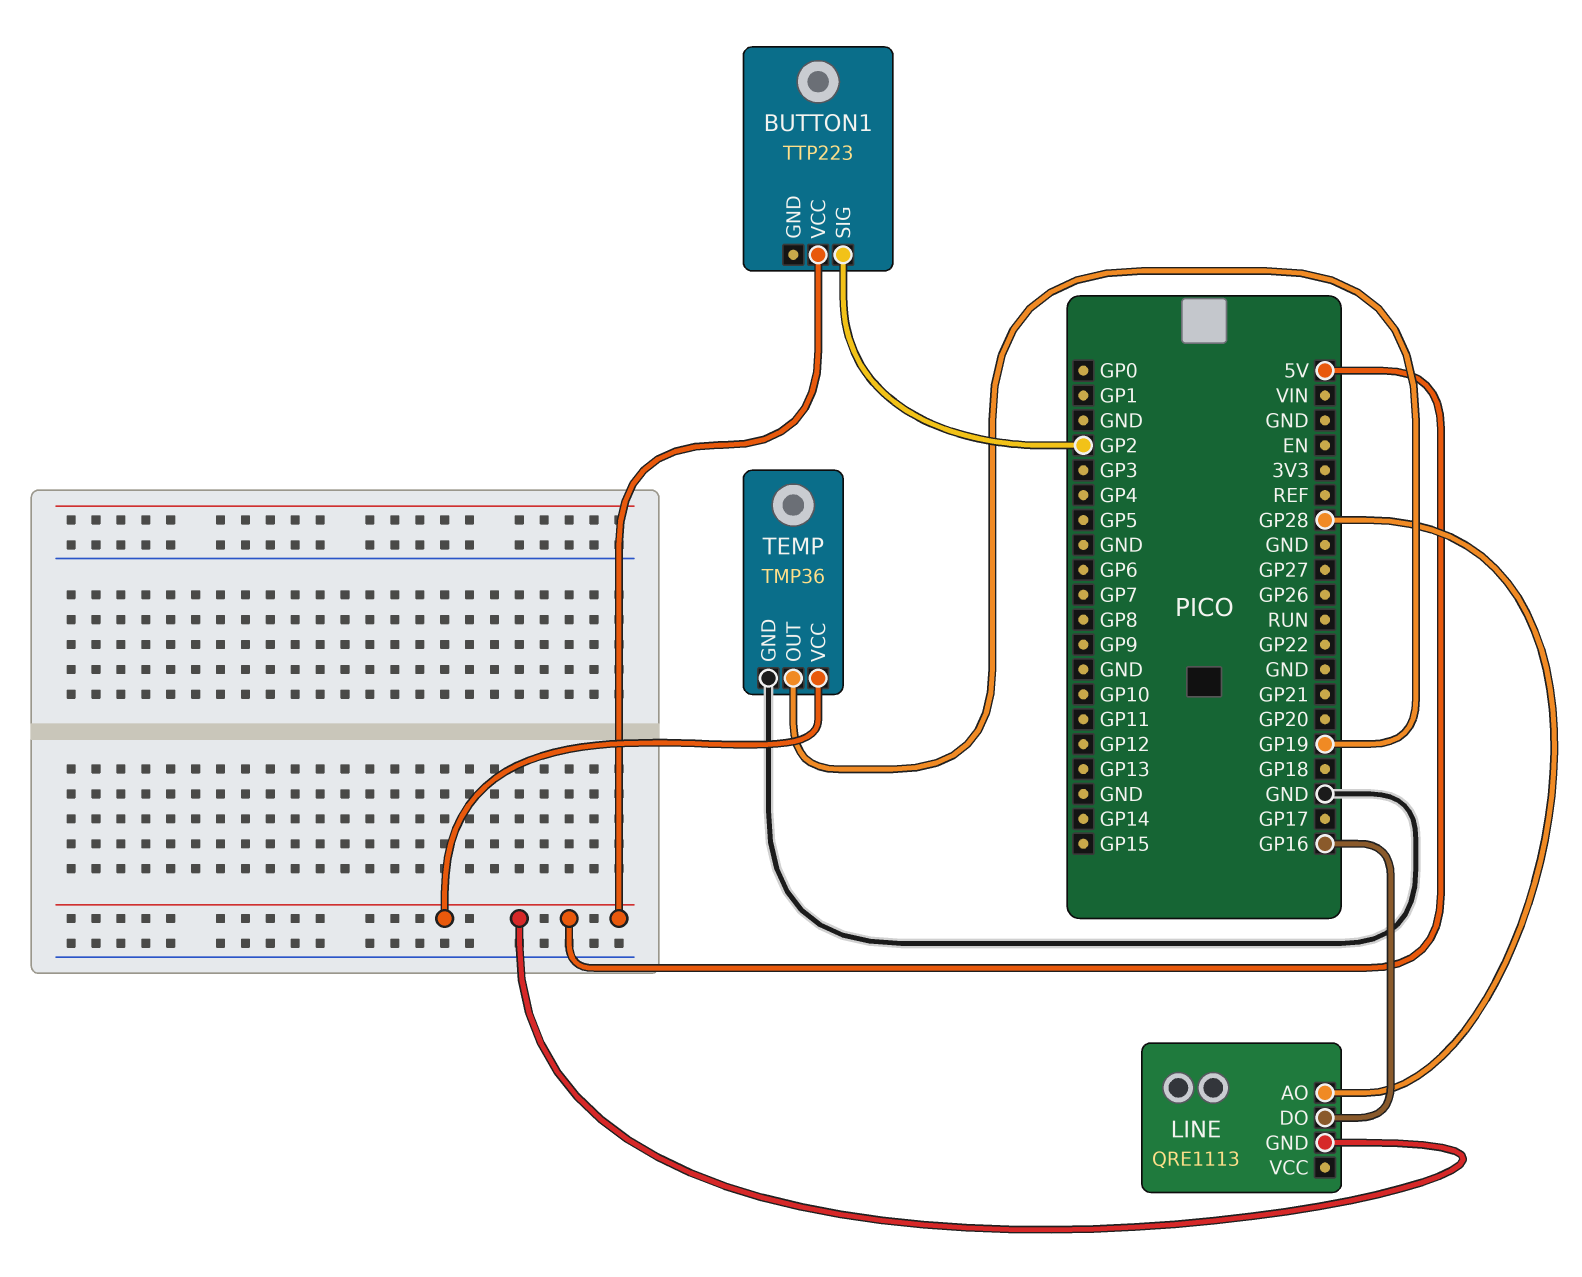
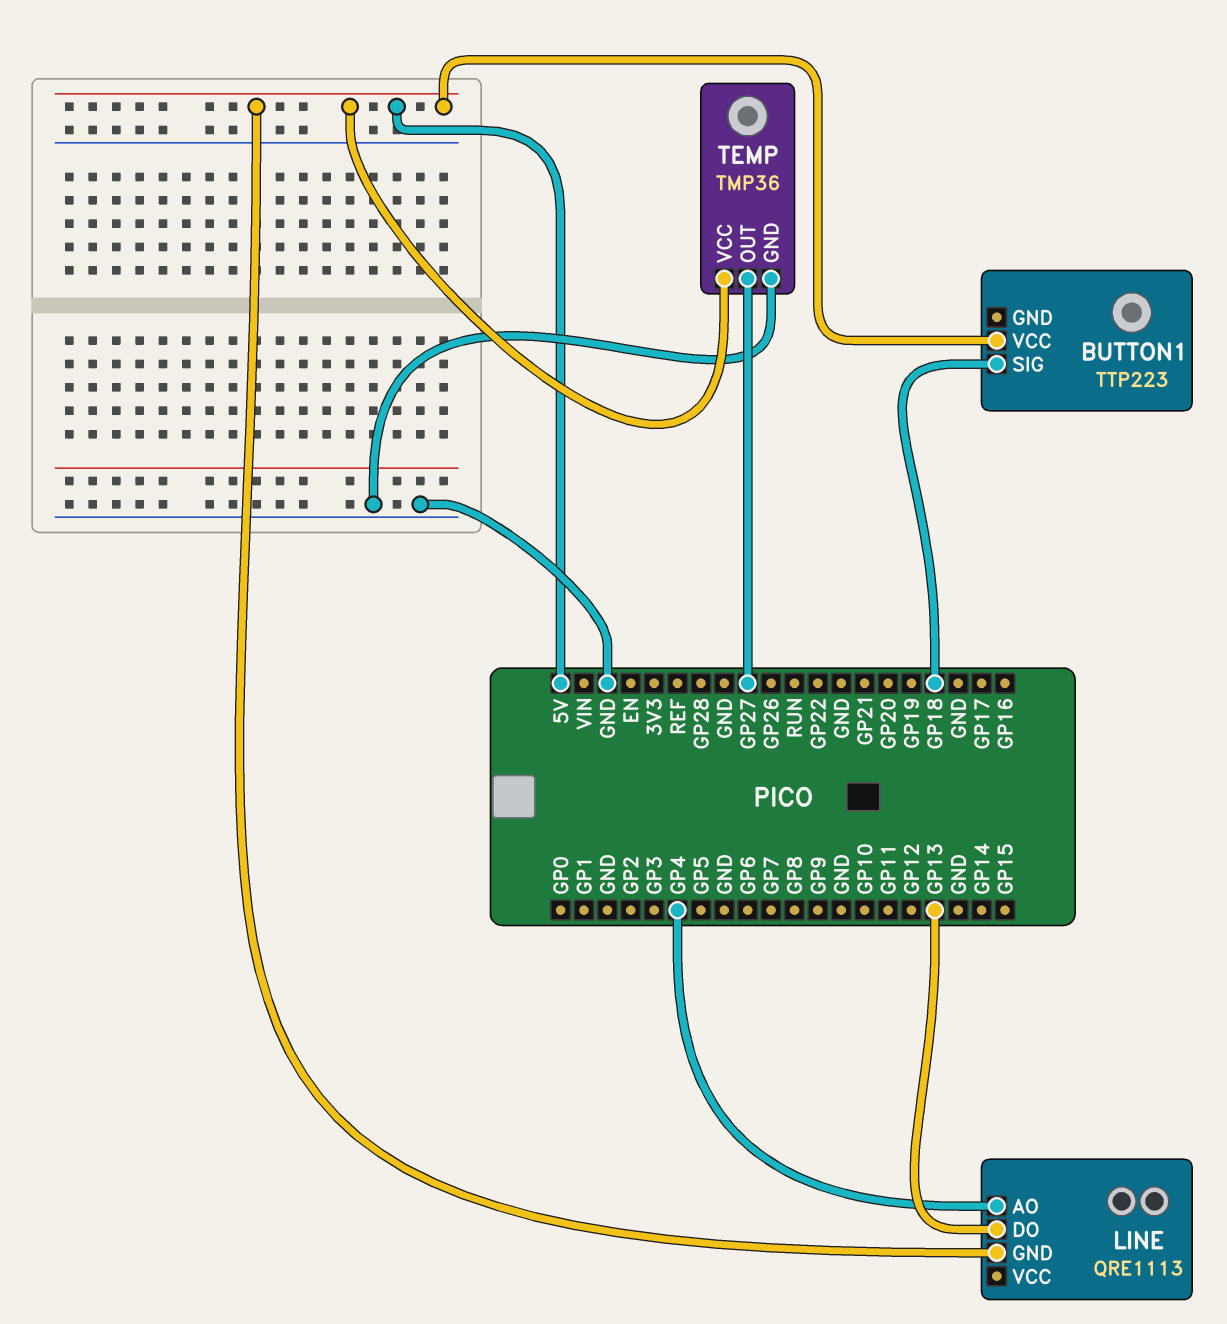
BUTTON1 pin SIG: GP2 -> GP18
LINE pin AO: GP28 -> GP4
LINE pin DO: GP16 -> GP13
TEMP pin OUT: GP19 -> GP27

